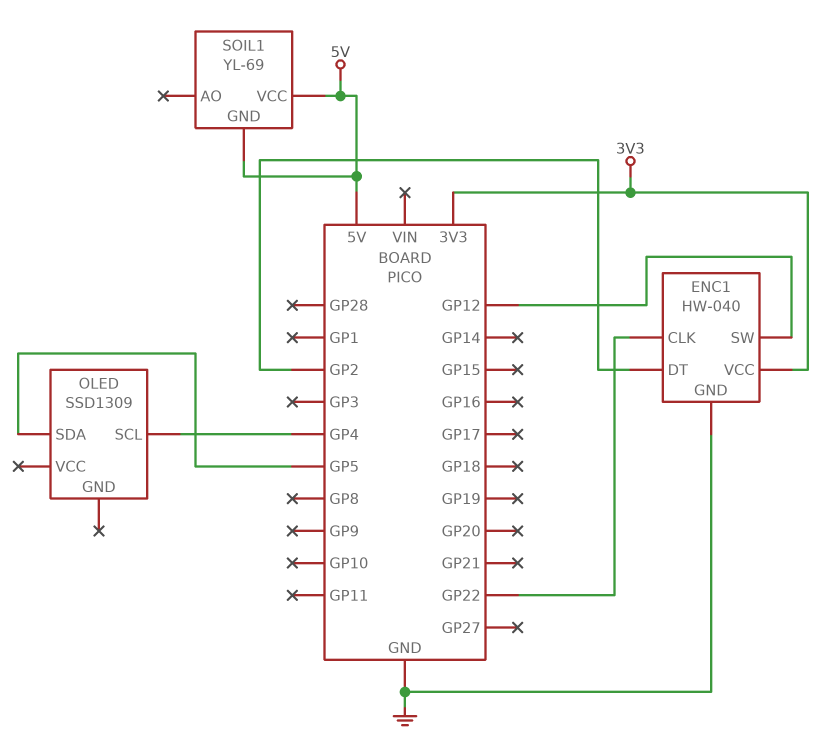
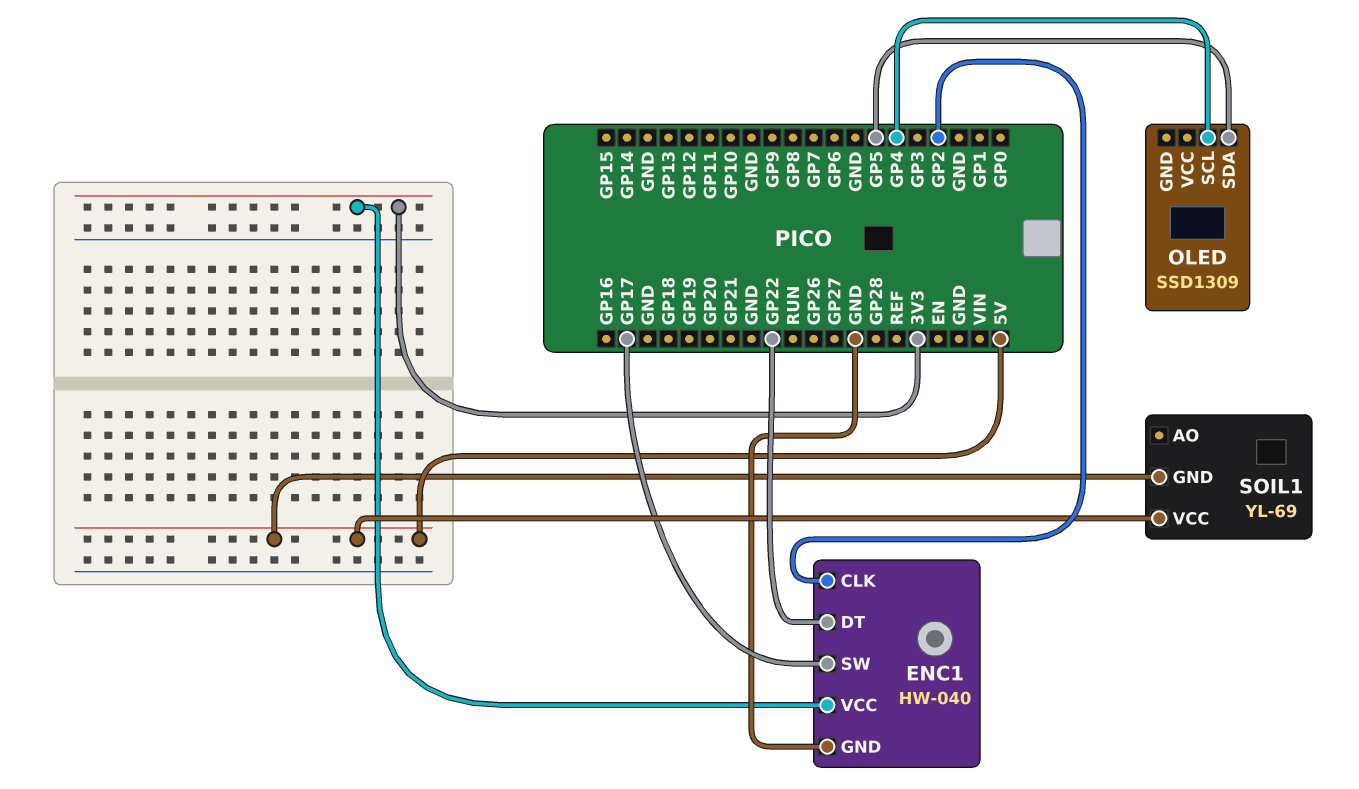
ENC1 pin CLK: GP22 -> GP2
ENC1 pin DT: GP2 -> GP22
ENC1 pin SW: GP12 -> GP17

